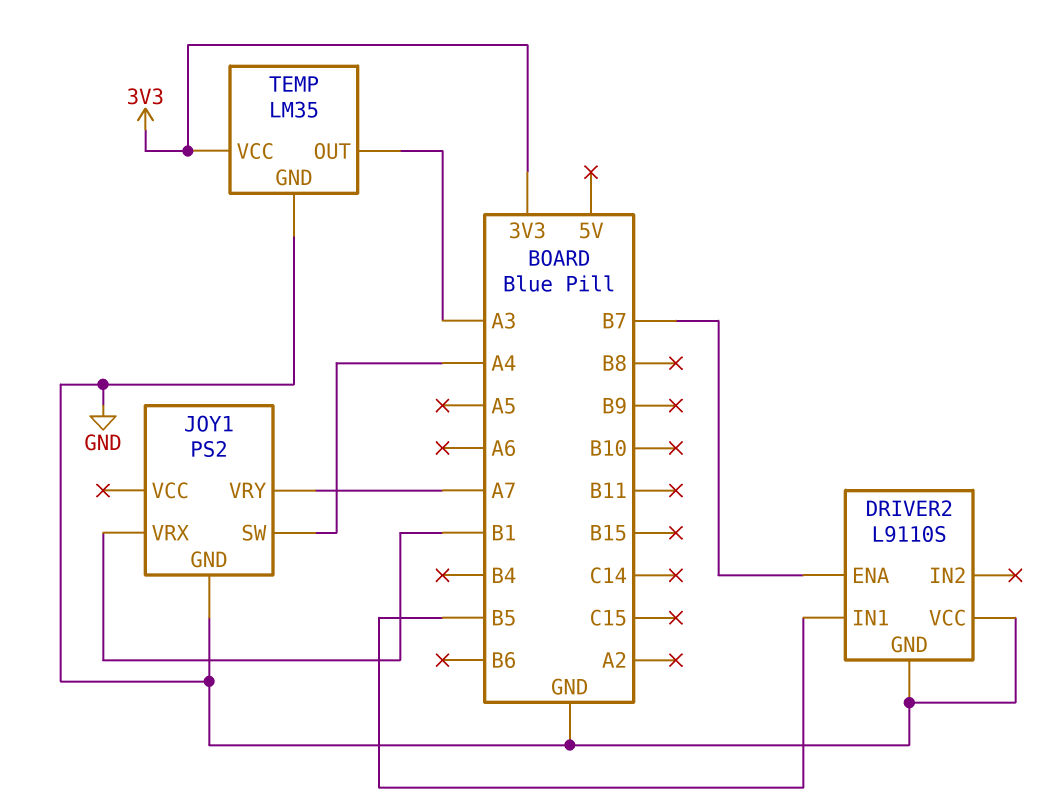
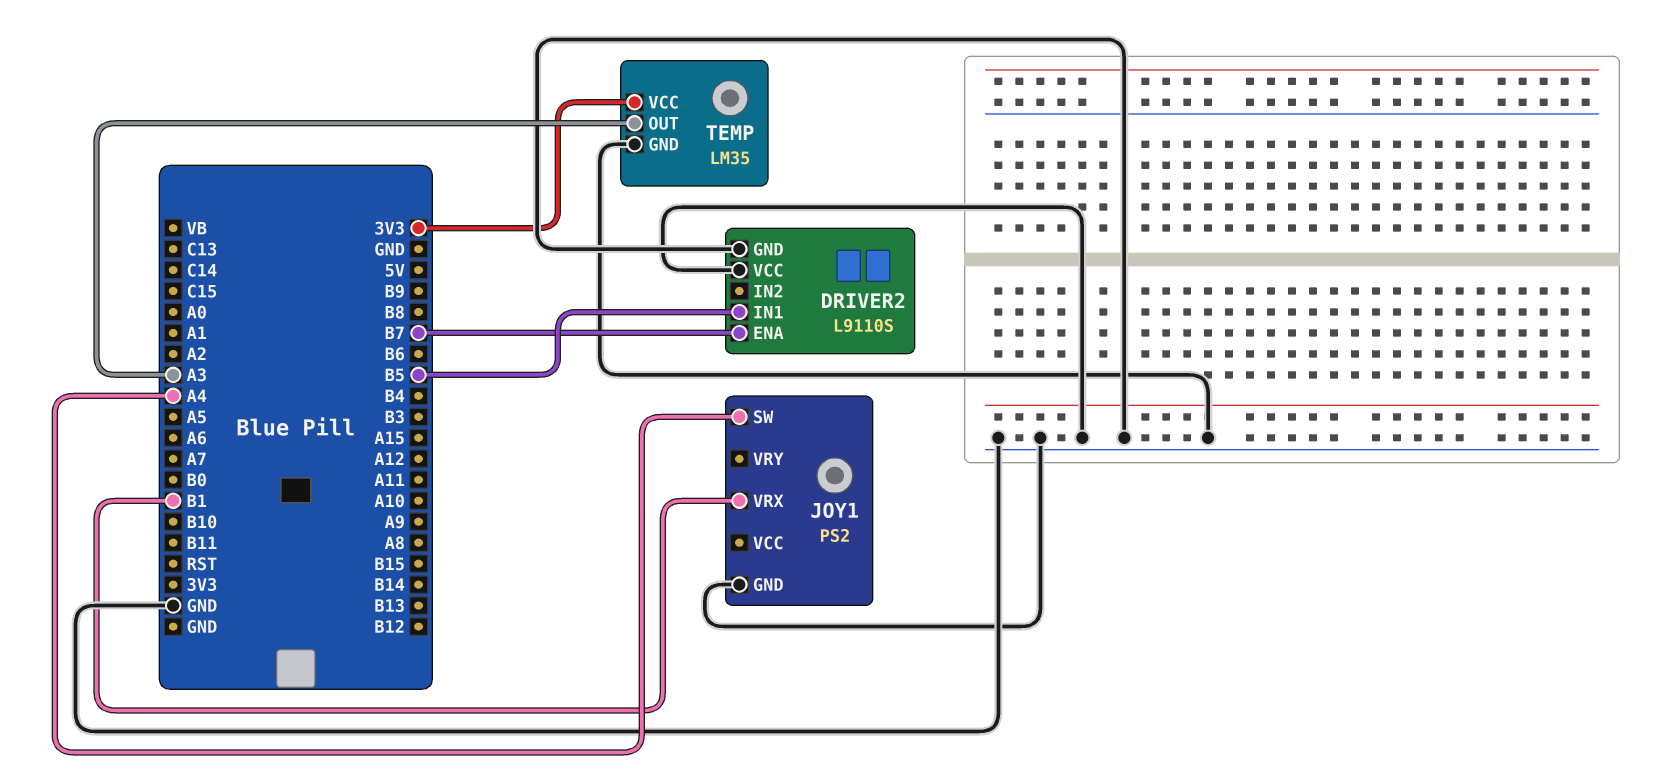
JOY1 pin VRY: A7 -> none

